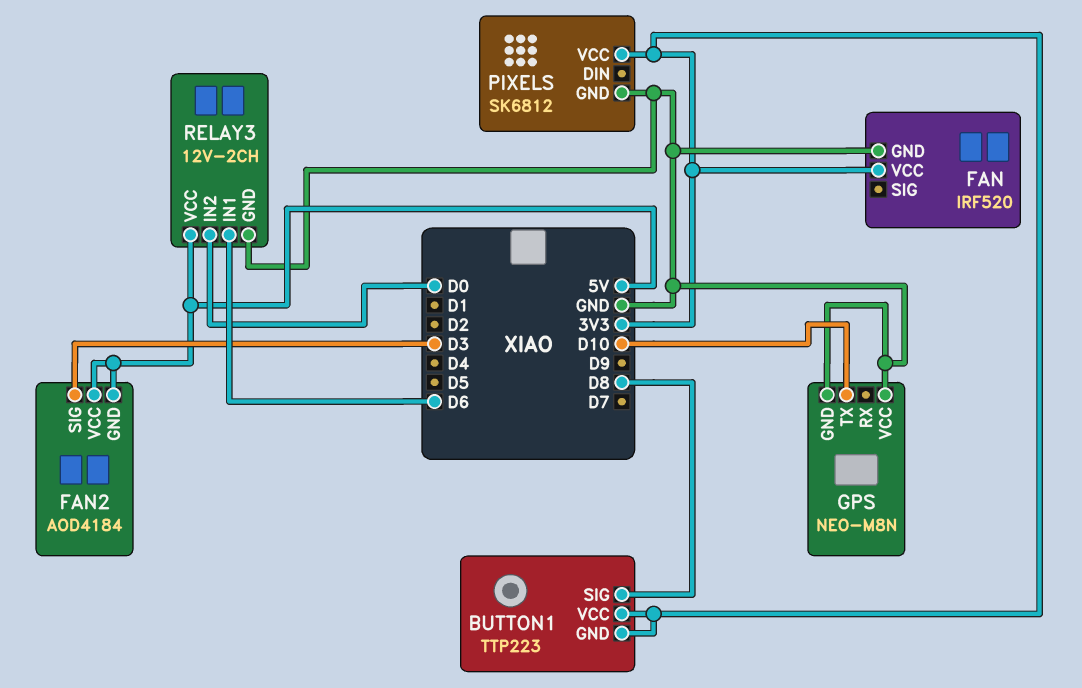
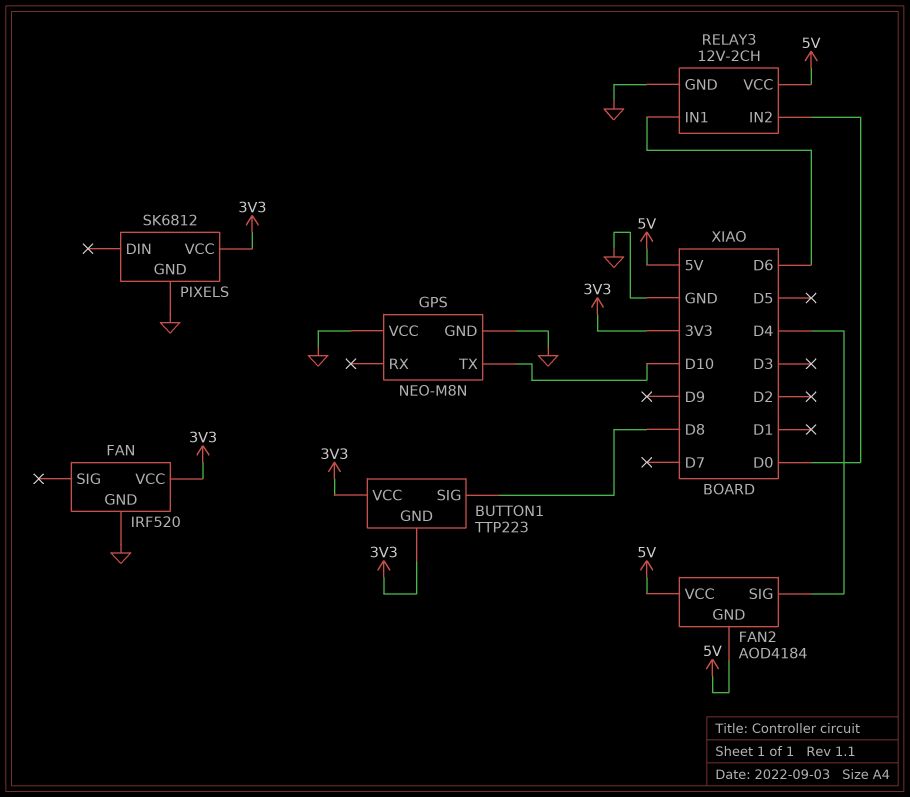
FAN2 pin SIG: D3 -> D4

